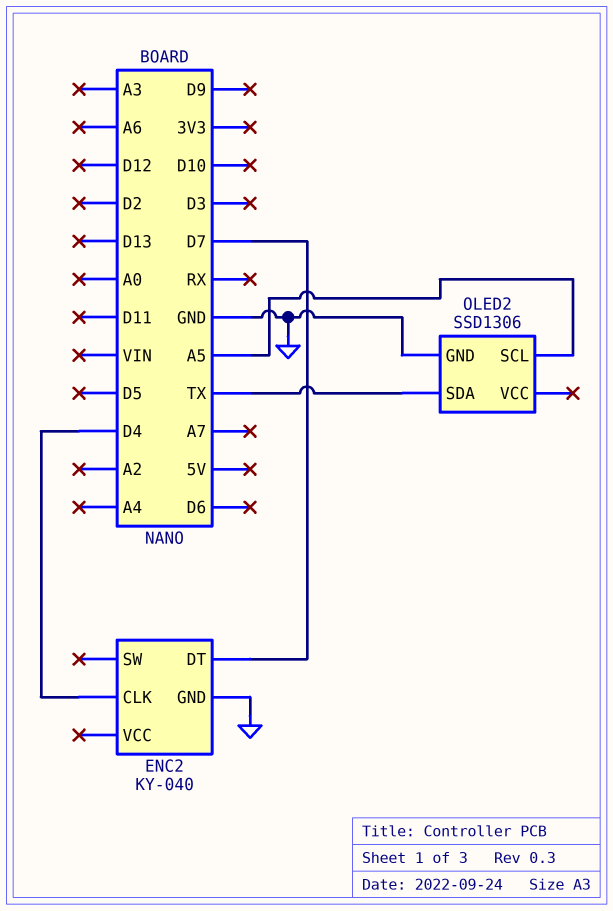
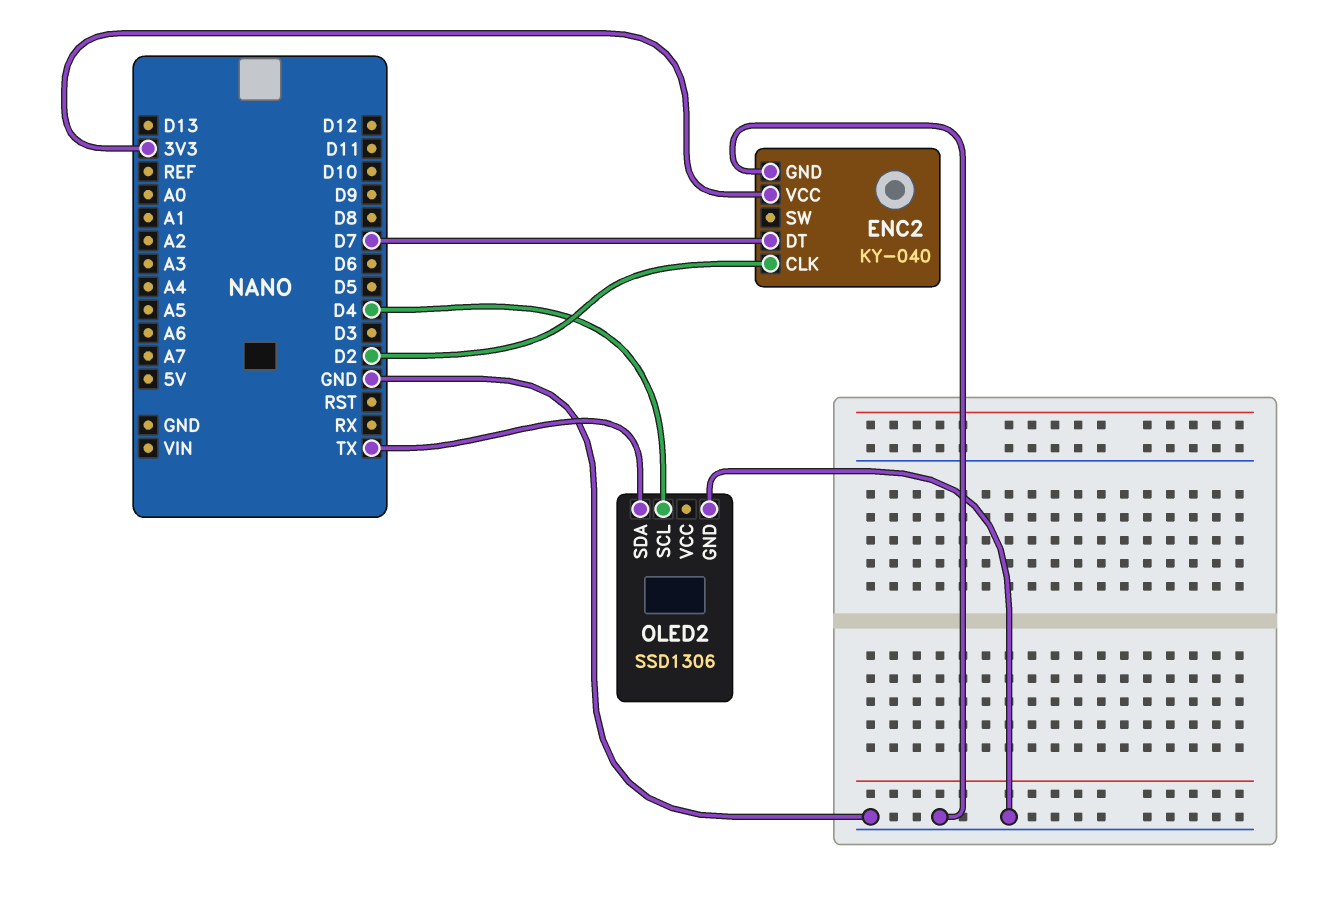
ENC2 pin CLK: D4 -> D2
ENC2 pin VCC: none -> 3V3
OLED2 pin SCL: A5 -> D4

